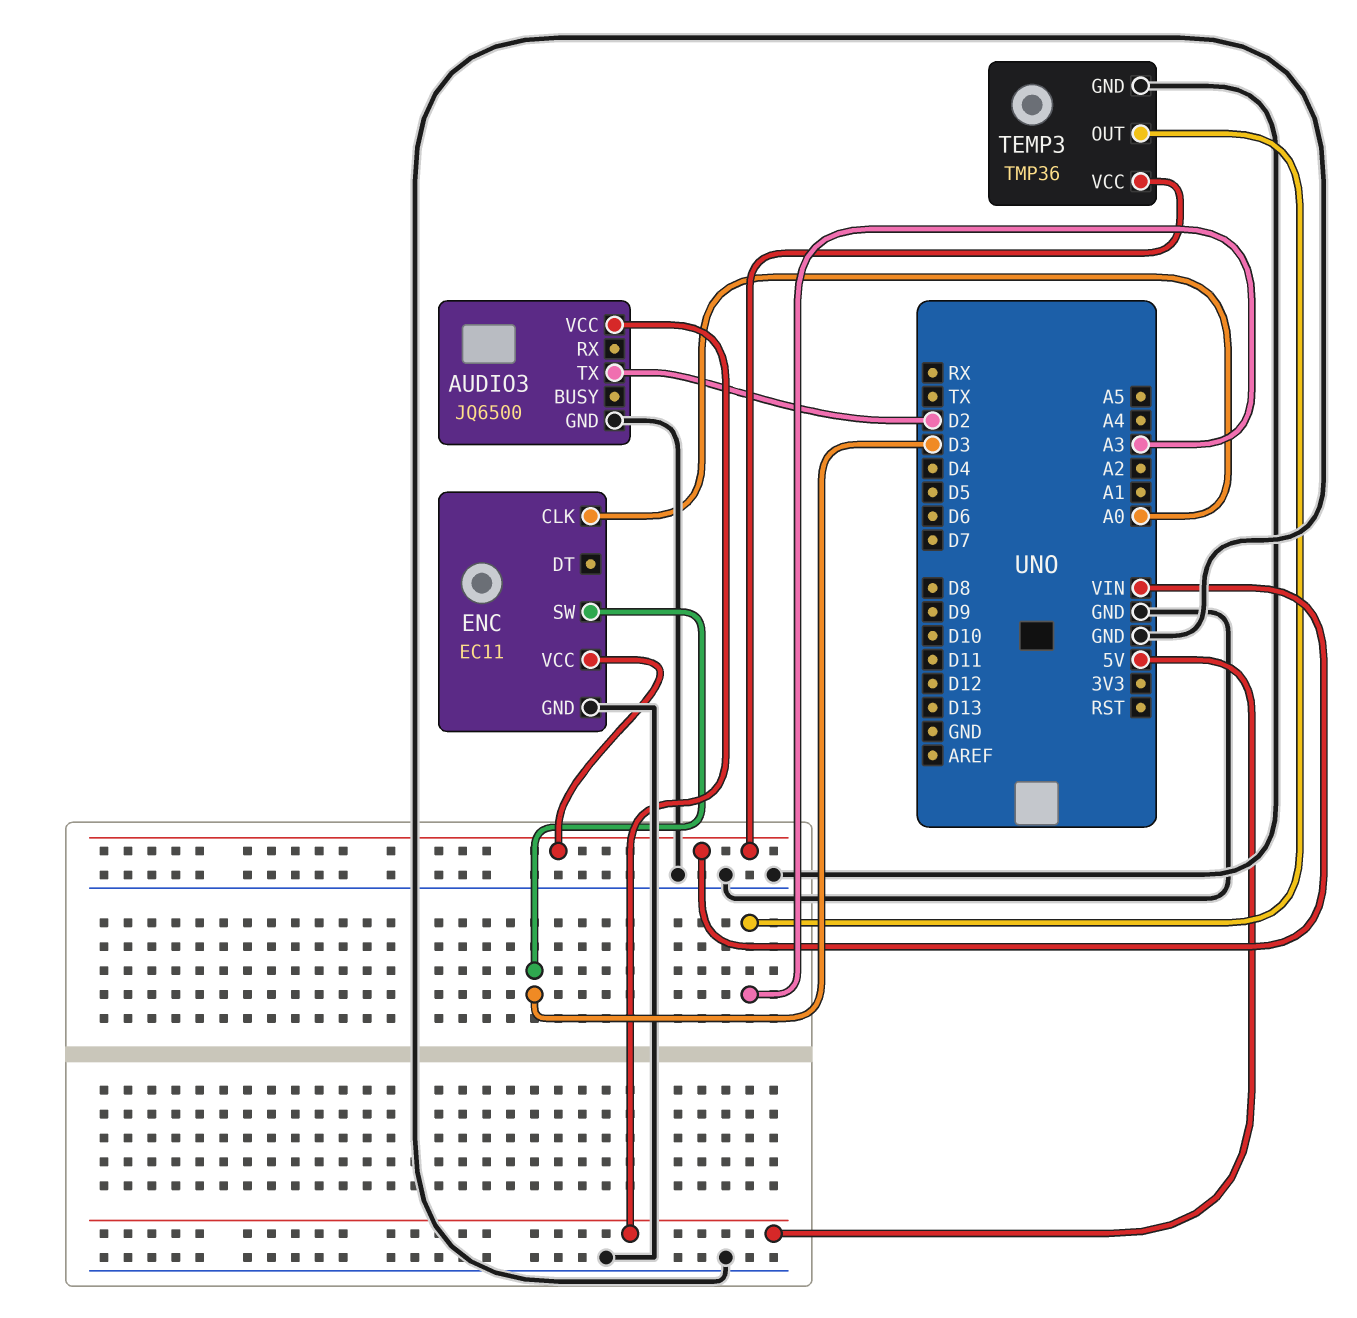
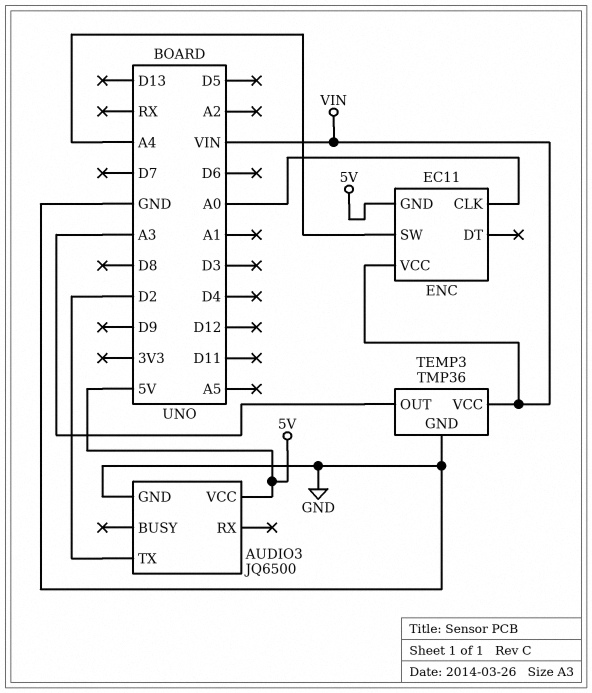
ENC pin GND: GND -> 5V
ENC pin SW: D3 -> A4

